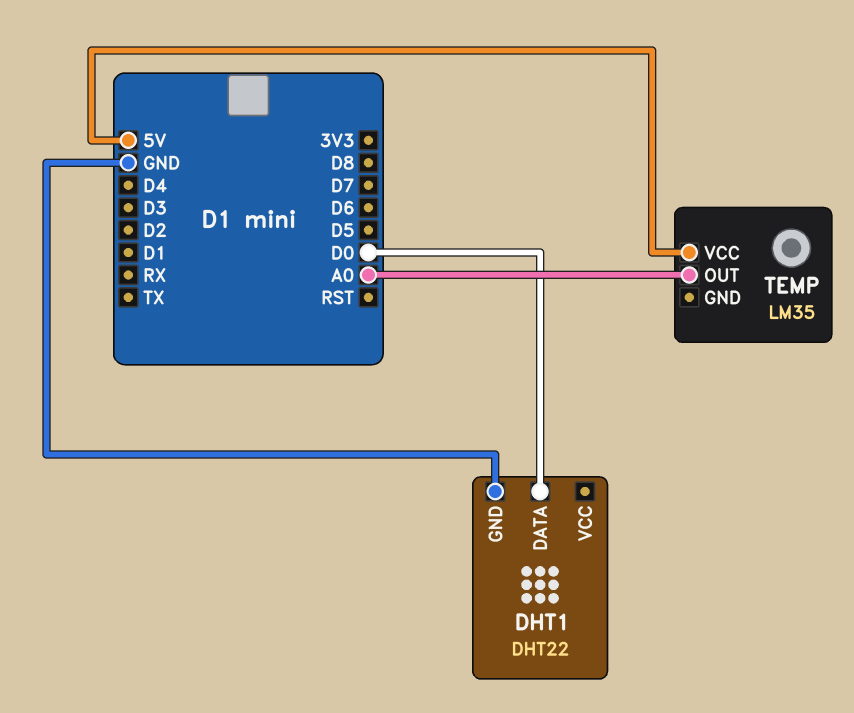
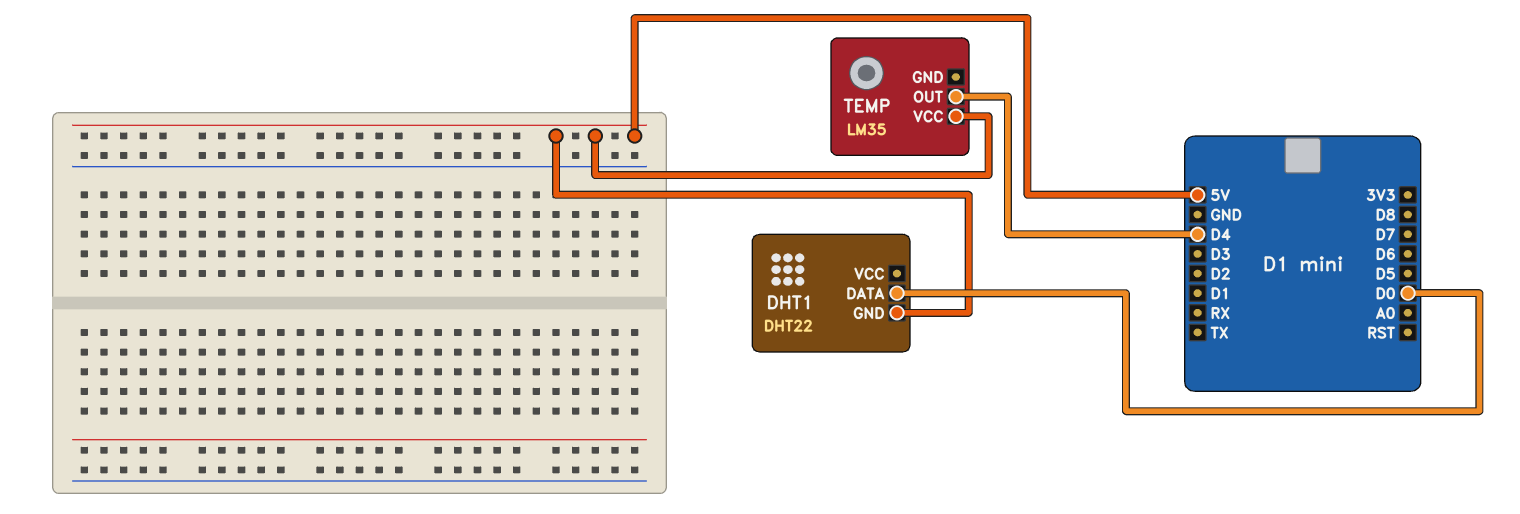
DHT1 pin GND: GND -> 5V
TEMP pin OUT: A0 -> D4

